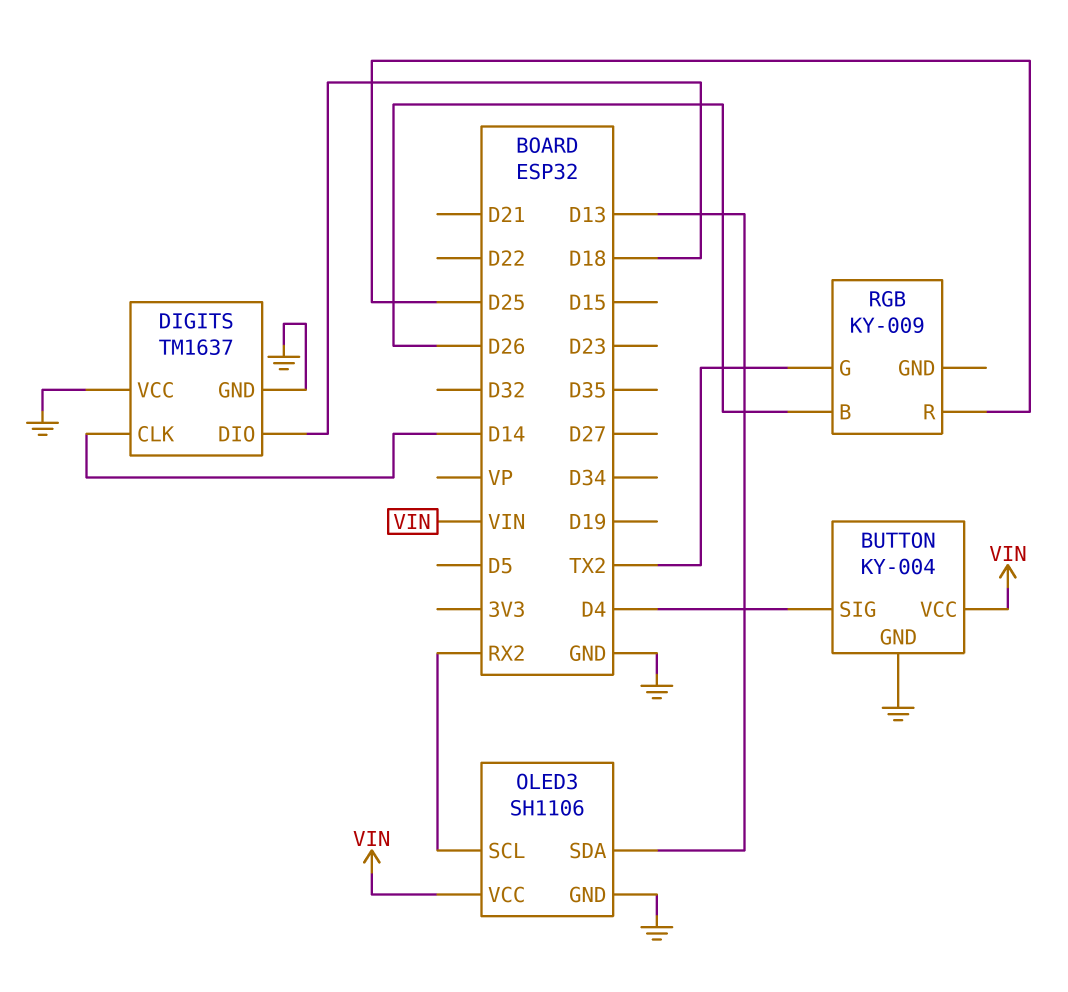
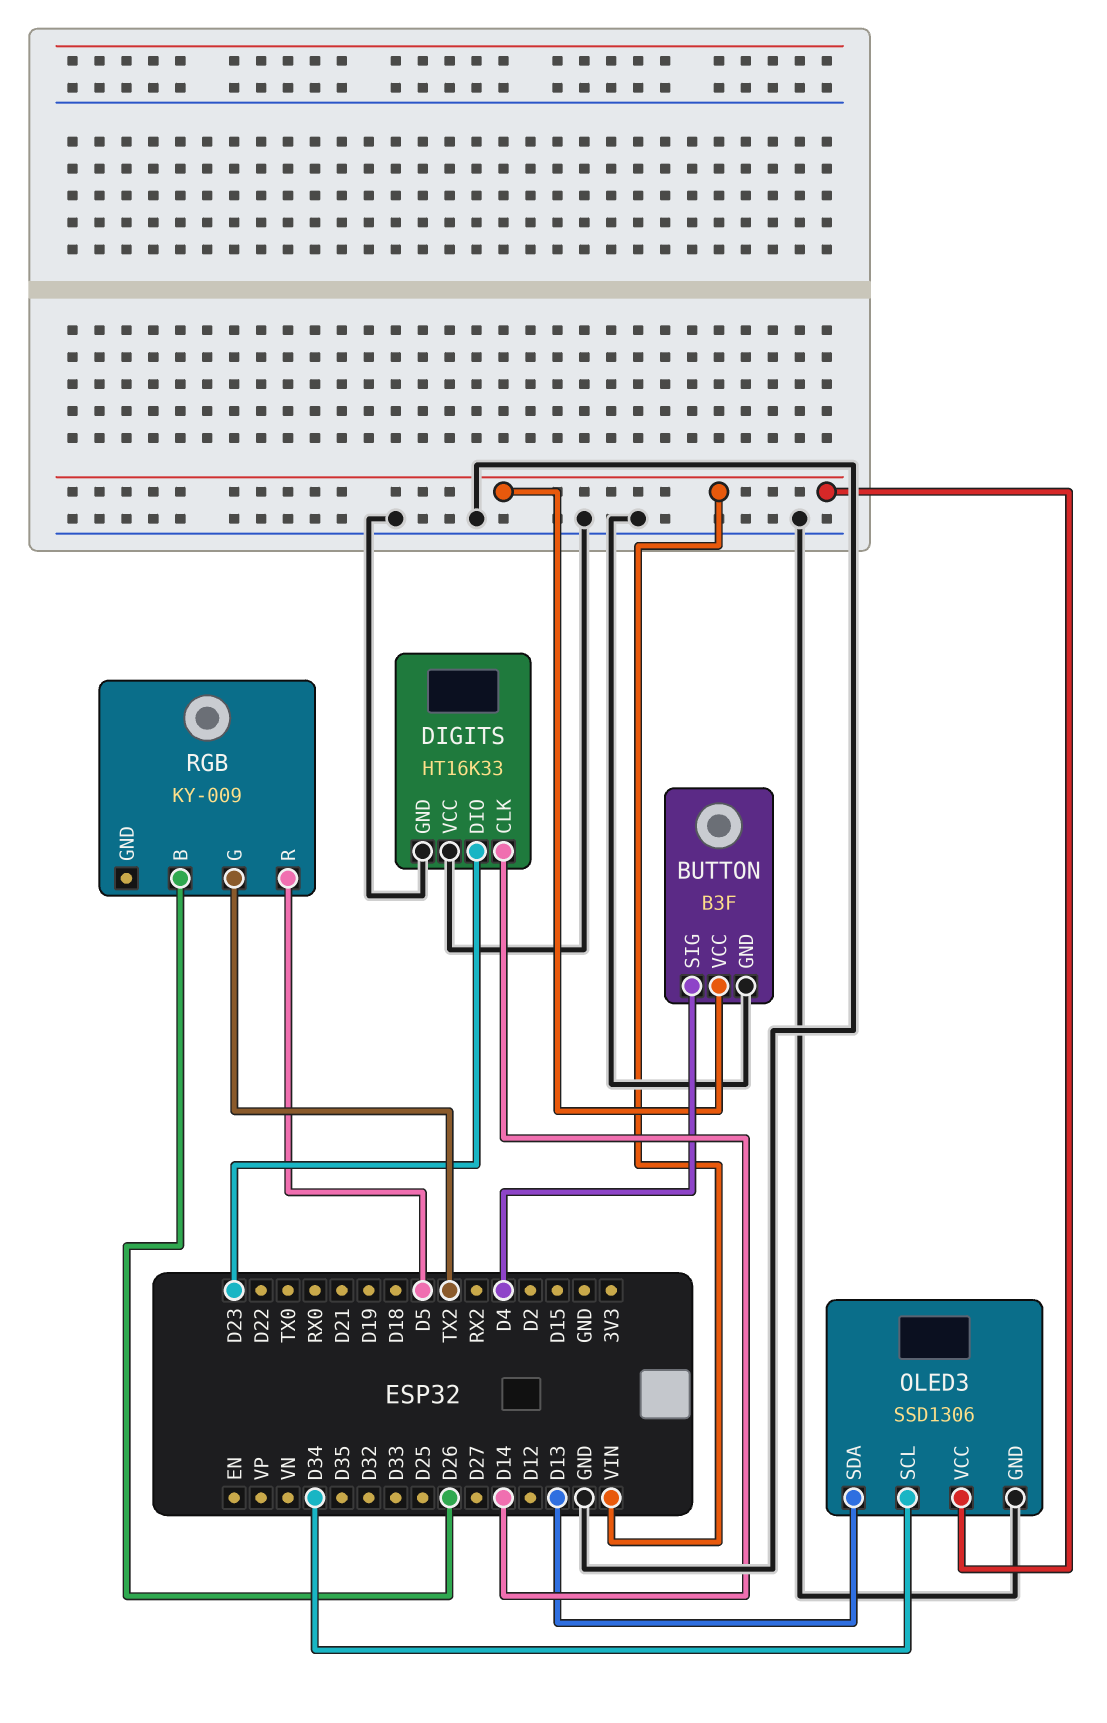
BUTTON: KY-004 -> B3F
DIGITS: TM1637 -> HT16K33
DIGITS pin DIO: D18 -> D23
OLED3: SH1106 -> SSD1306
OLED3 pin SCL: RX2 -> D34
RGB pin R: D25 -> D5

